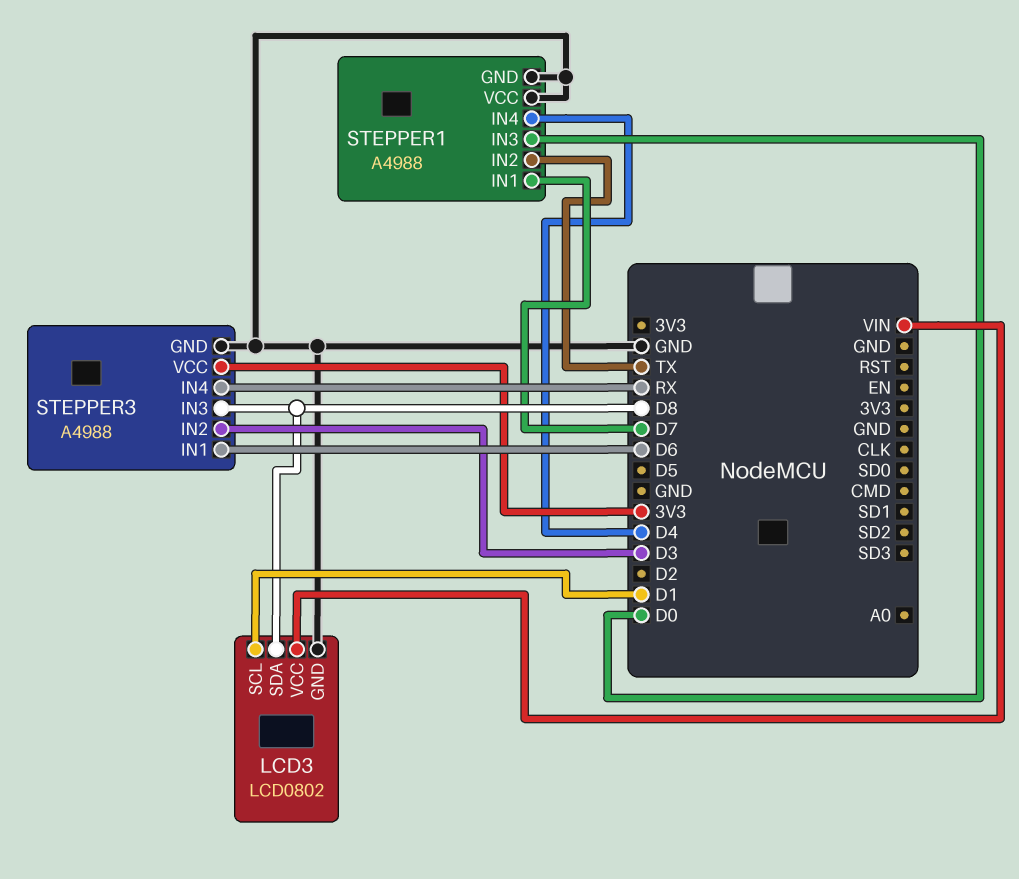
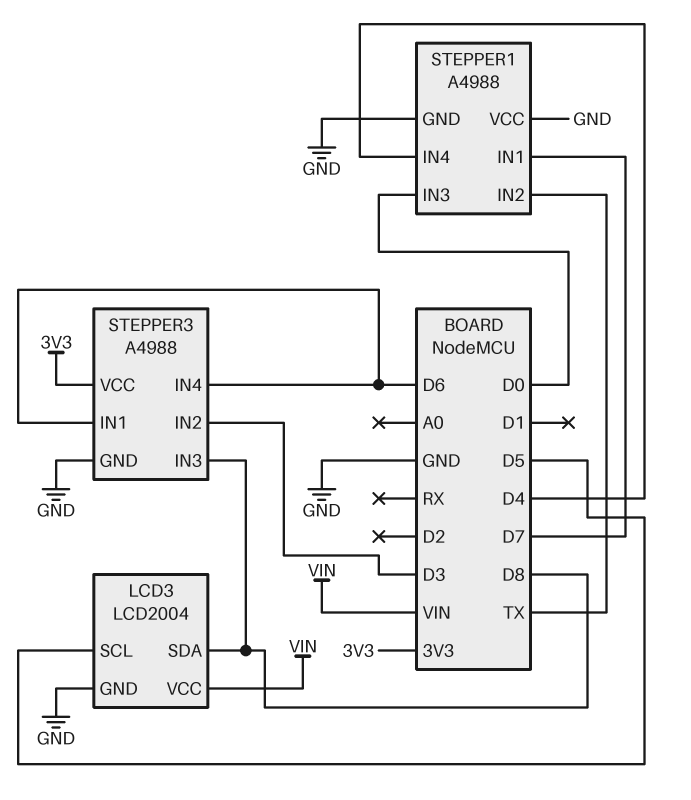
LCD3: LCD0802 -> LCD2004
LCD3 pin SCL: D1 -> D5
STEPPER3 pin IN4: RX -> D6

